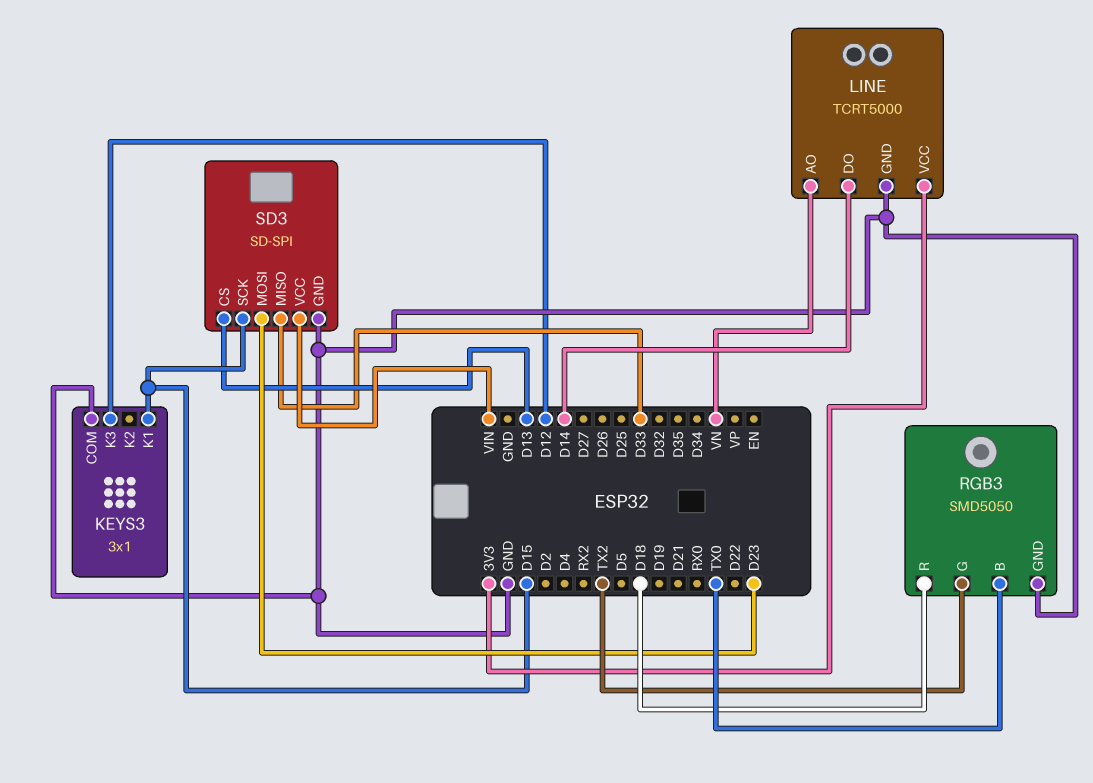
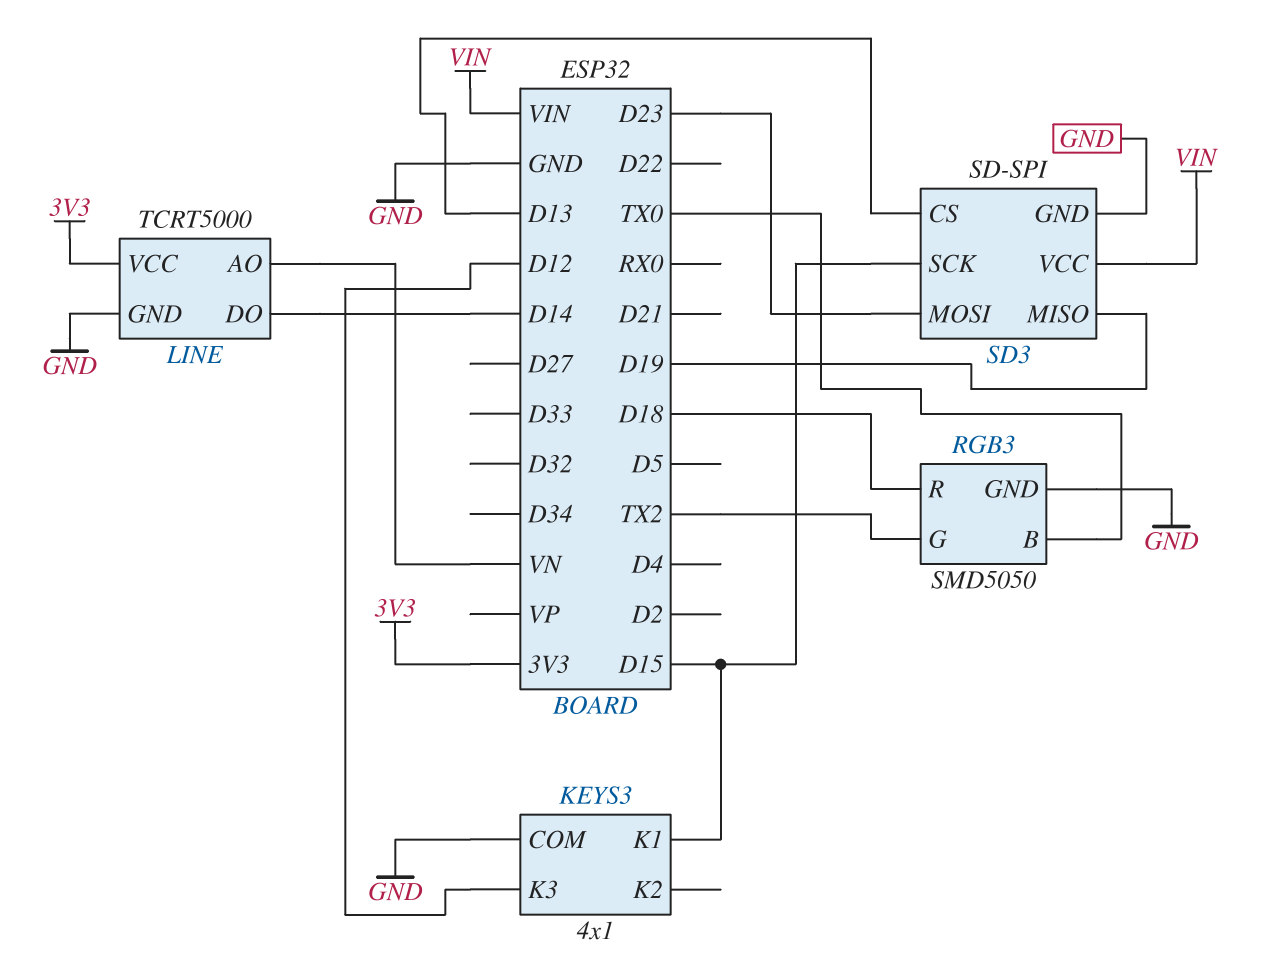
KEYS3: 3x1 -> 4x1
SD3 pin MISO: D33 -> D19

